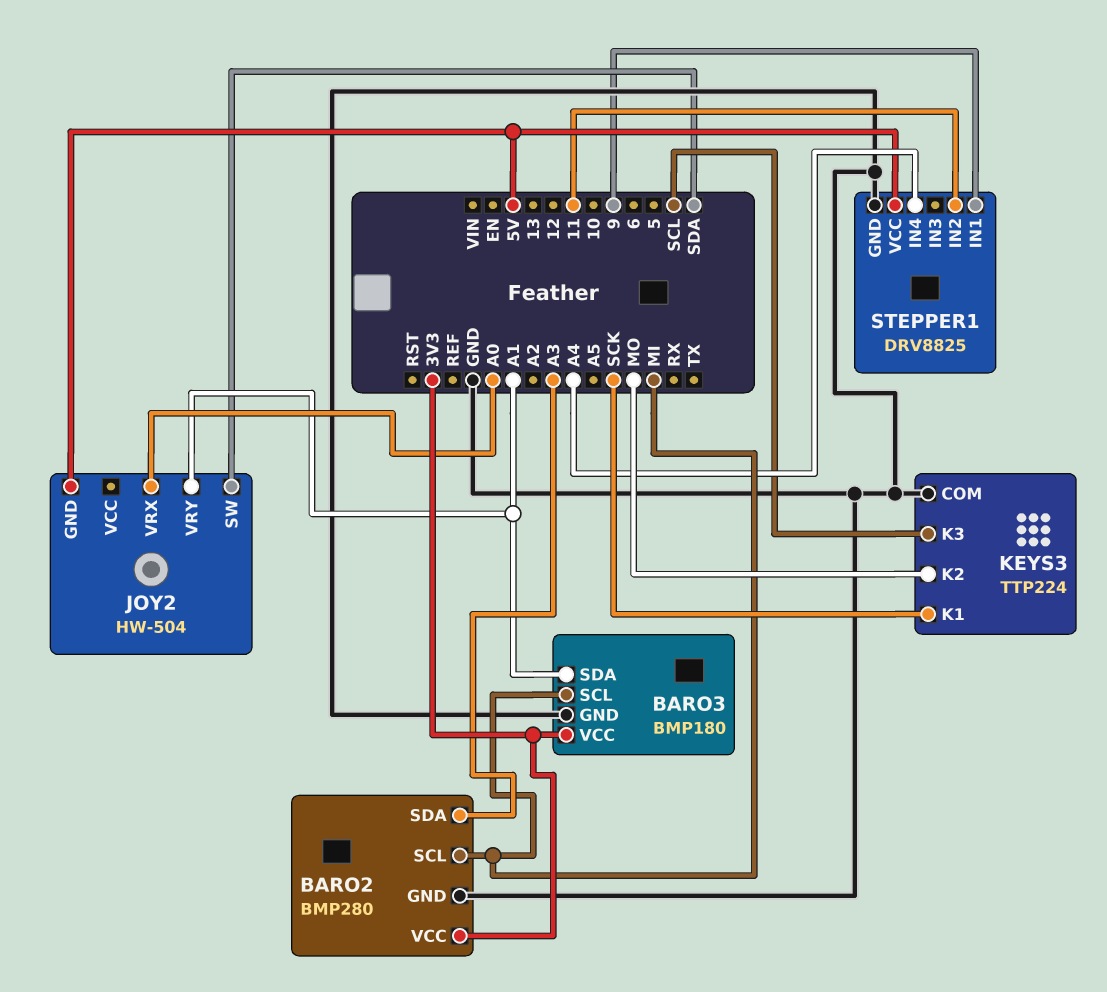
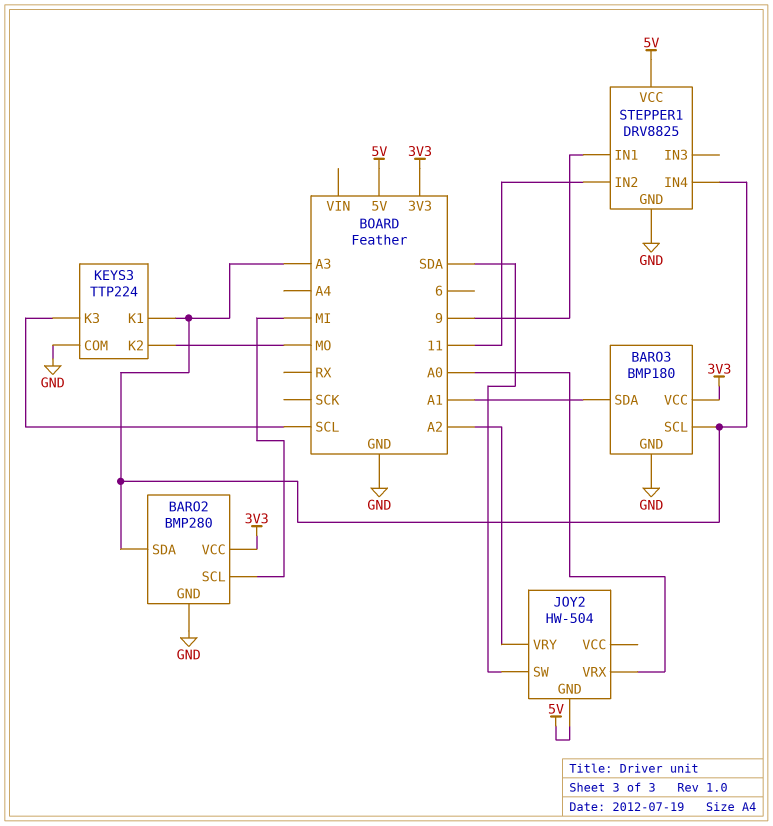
BARO3 pin SCL: MI -> A3
JOY2 pin VRY: A1 -> A2
KEYS3 pin K1: SCK -> A3
STEPPER1 pin IN4: A4 -> A3

